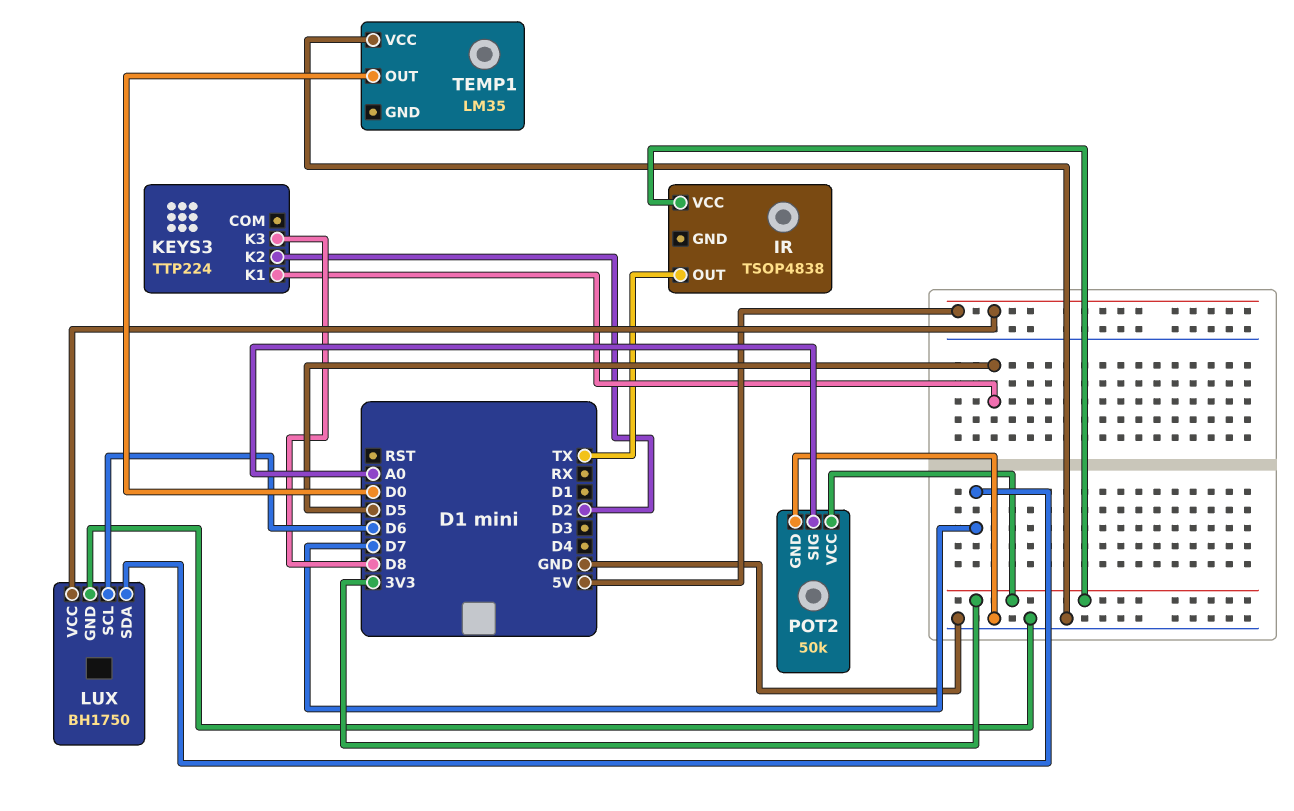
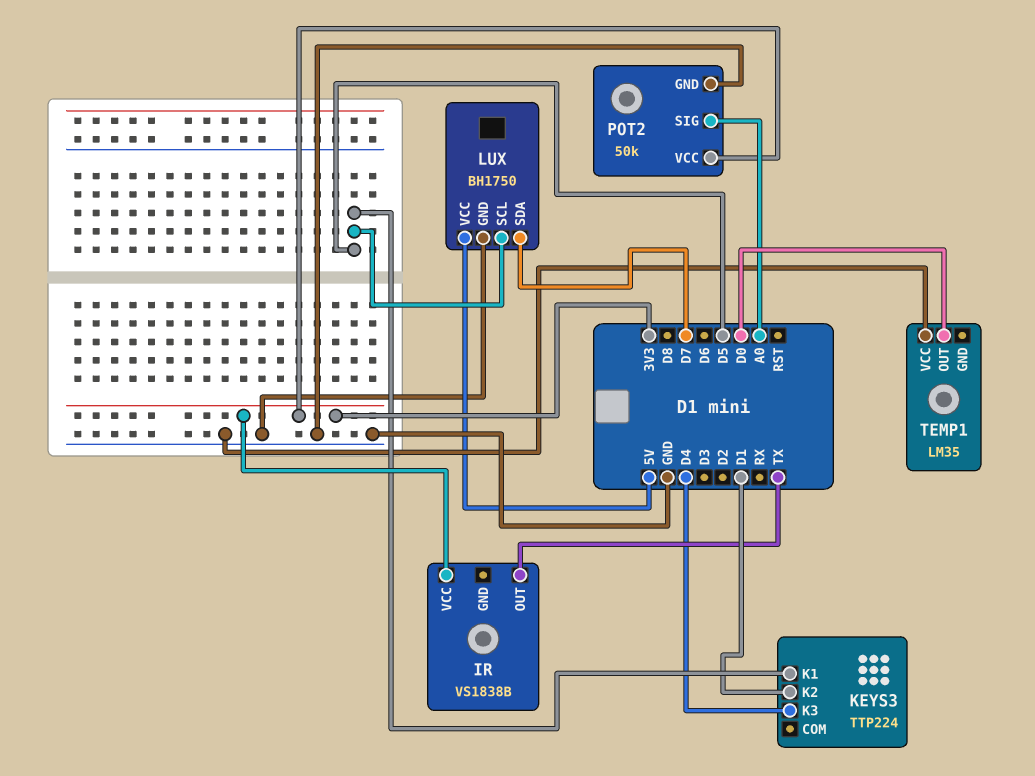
IR: TSOP4838 -> VS1838B
KEYS3 pin K2: D2 -> D1
KEYS3 pin K3: D8 -> D4
LUX pin SCL: D6 -> D5

